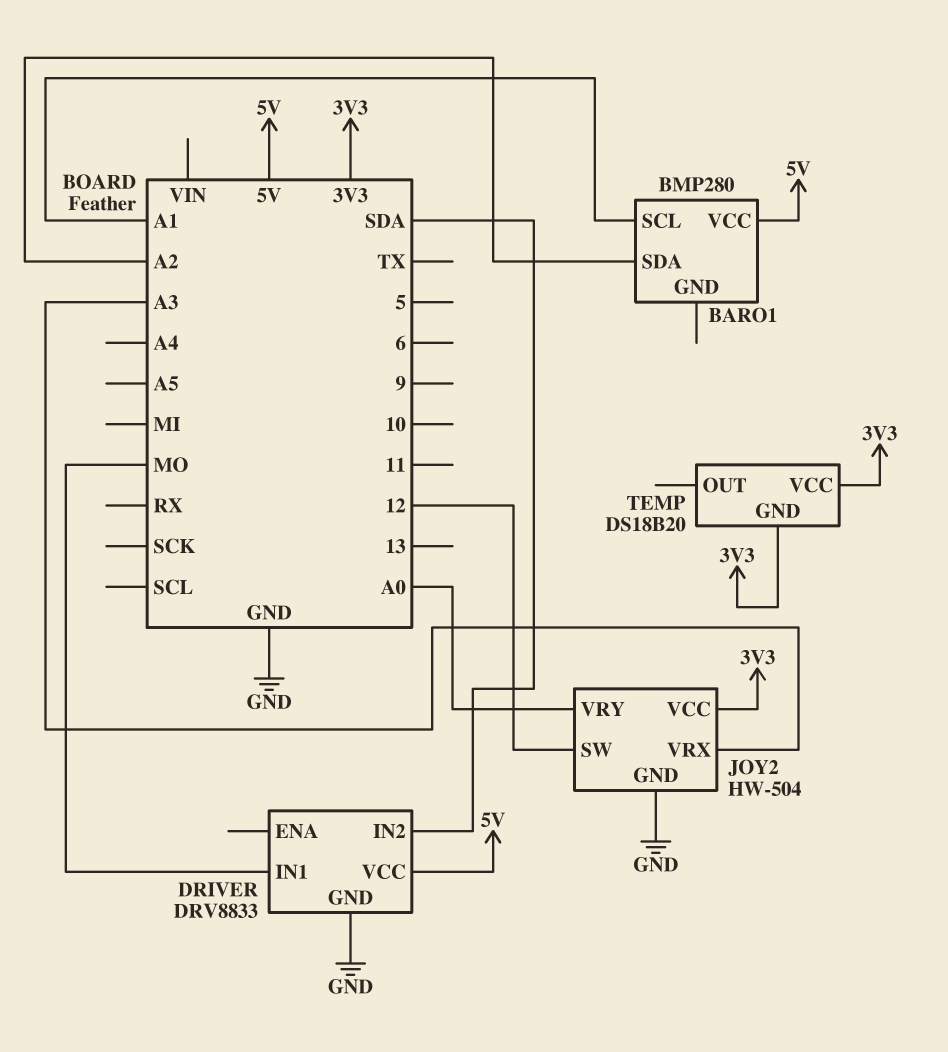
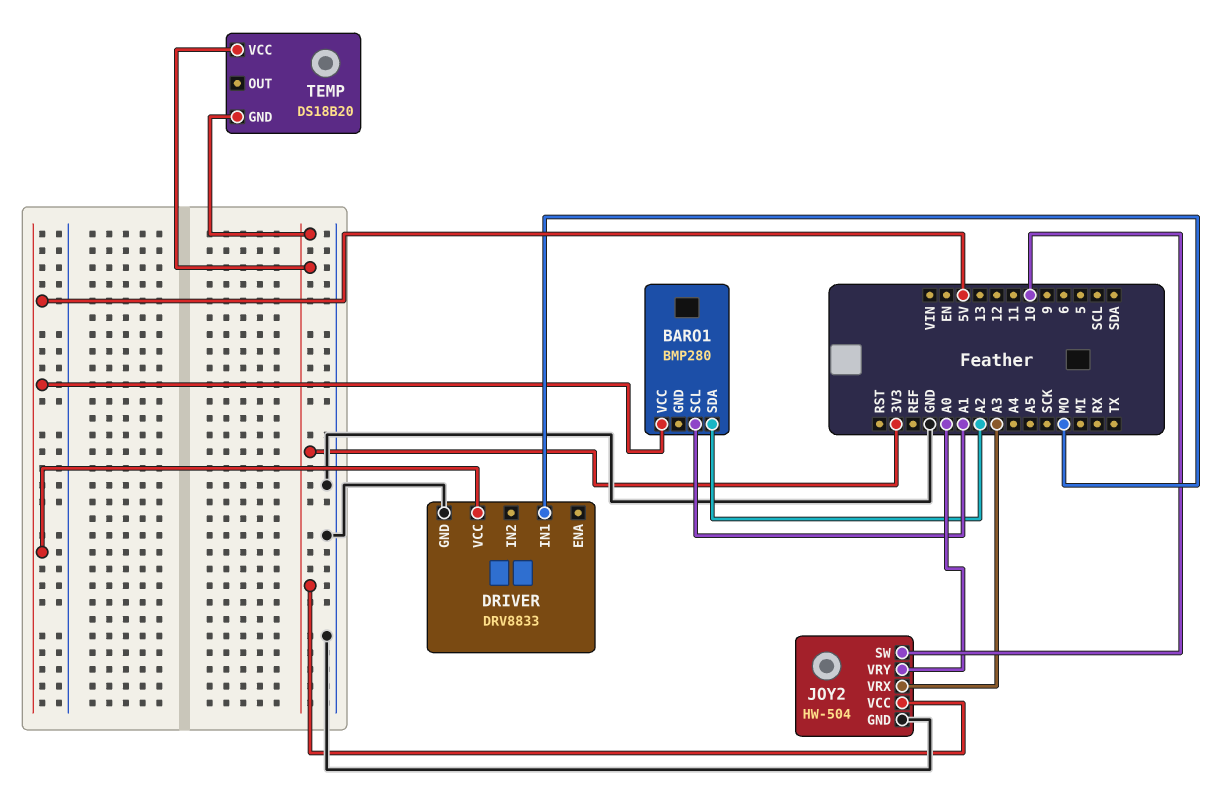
DRIVER pin IN2: SDA -> none
JOY2 pin SW: 12 -> 10

